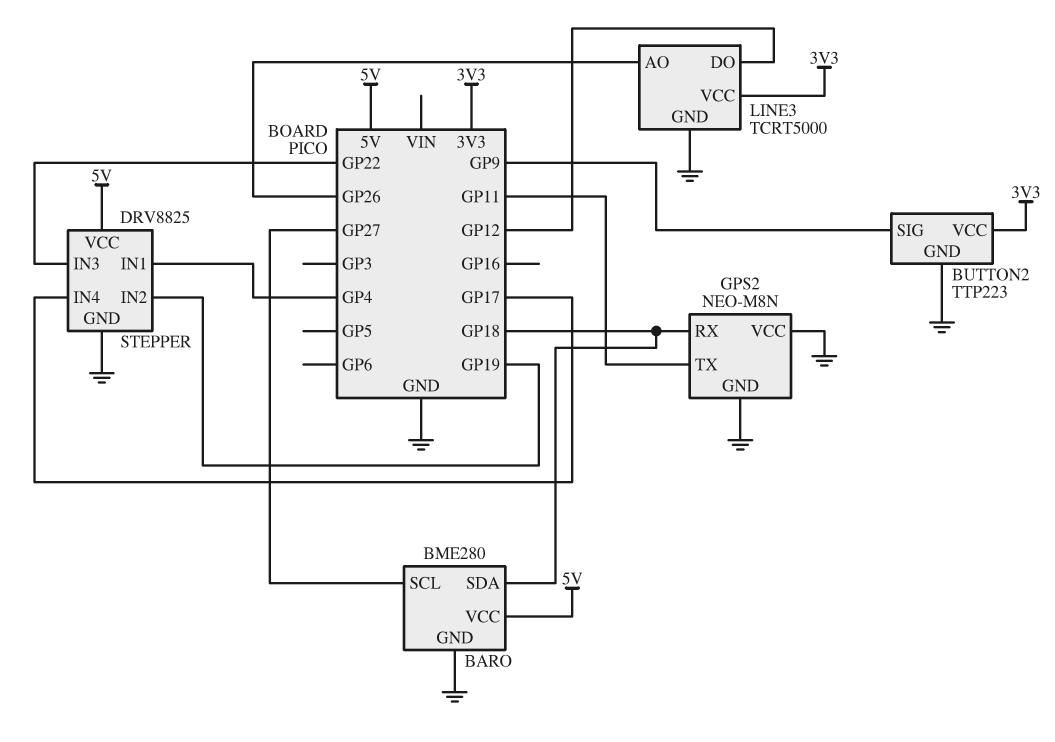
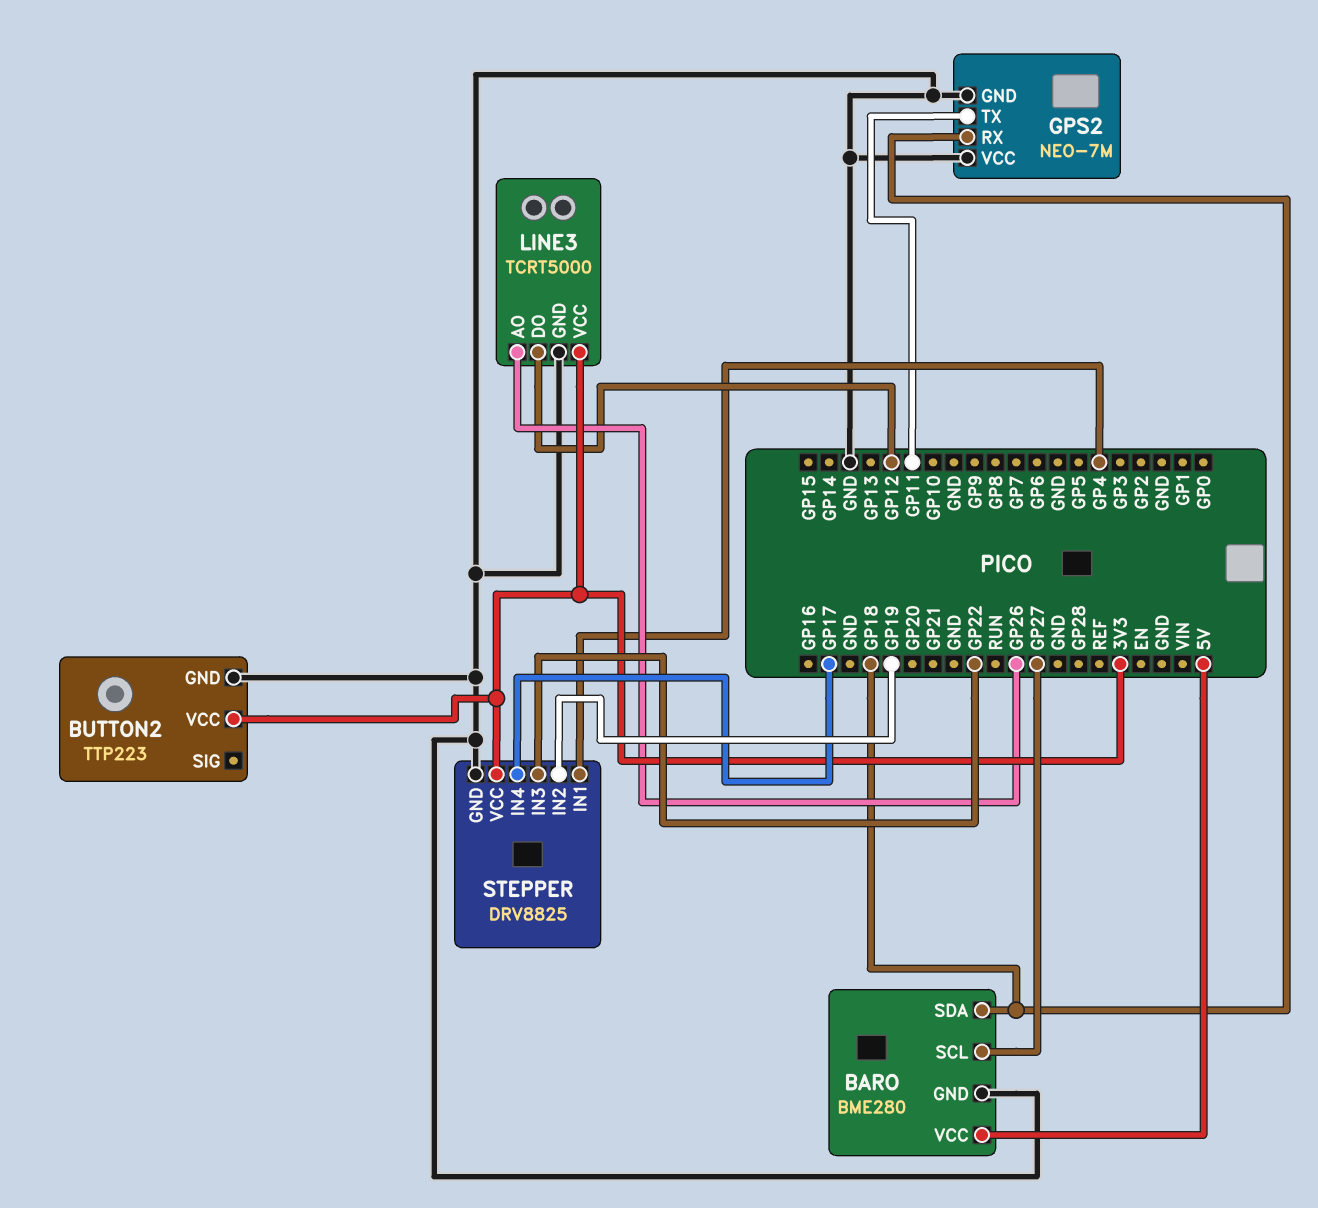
BUTTON2 pin SIG: GP9 -> none
GPS2: NEO-M8N -> NEO-7M
STEPPER pin VCC: 5V -> 3V3

